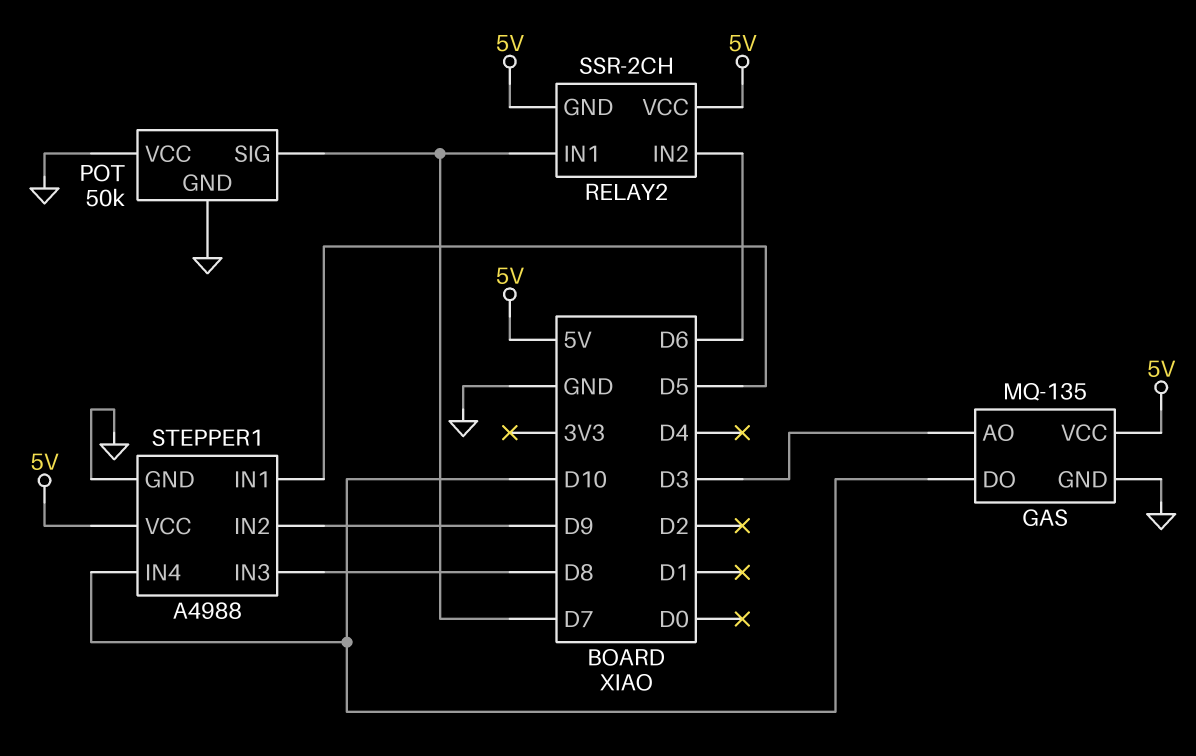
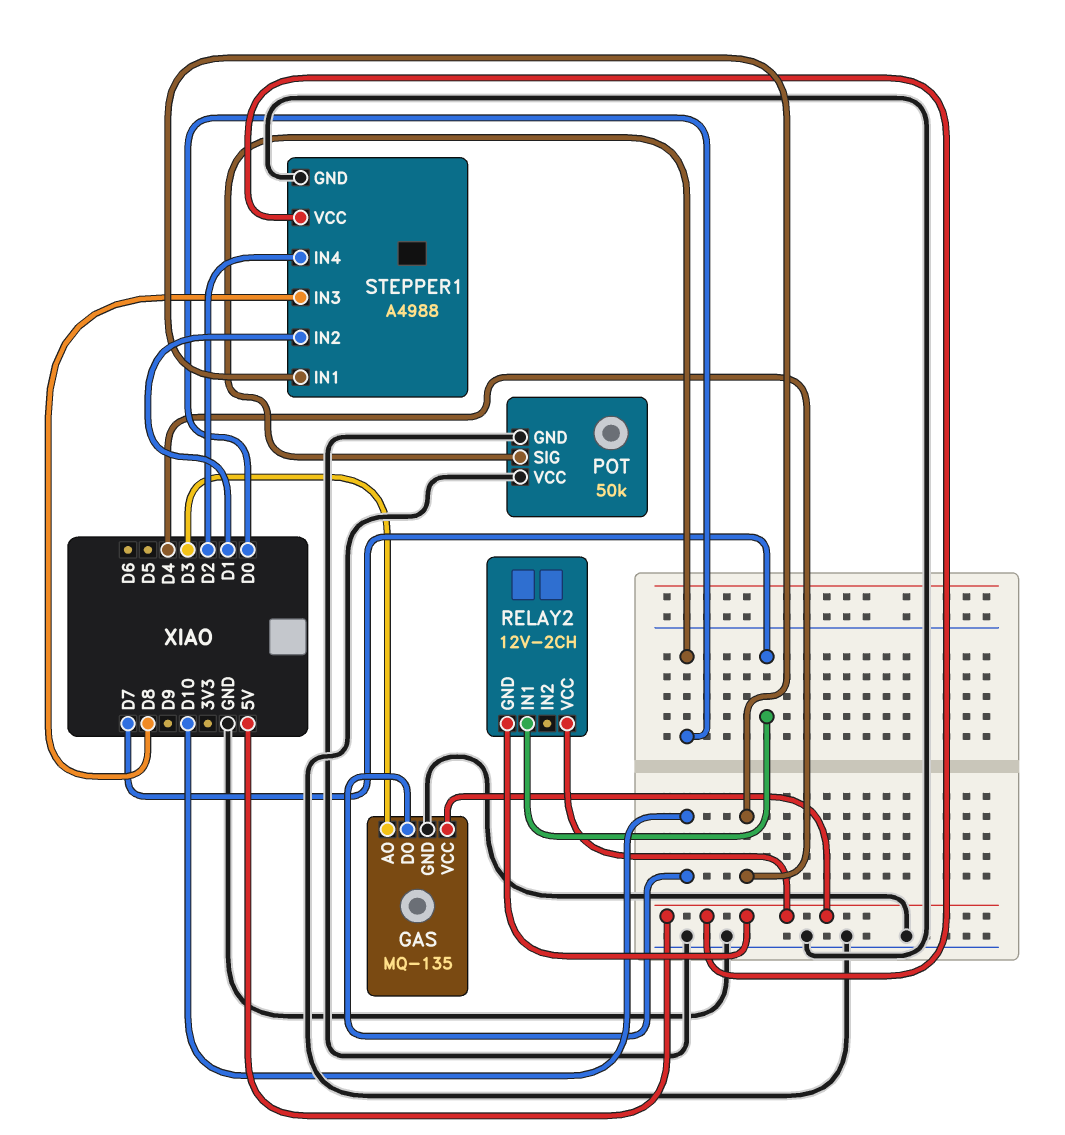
POT pin SIG: D7 -> D0
RELAY2: SSR-2CH -> 12V-2CH
RELAY2 pin IN2: D6 -> none
STEPPER1 pin IN1: D5 -> D4
STEPPER1 pin IN2: D9 -> D1
STEPPER1 pin IN4: D10 -> D2

